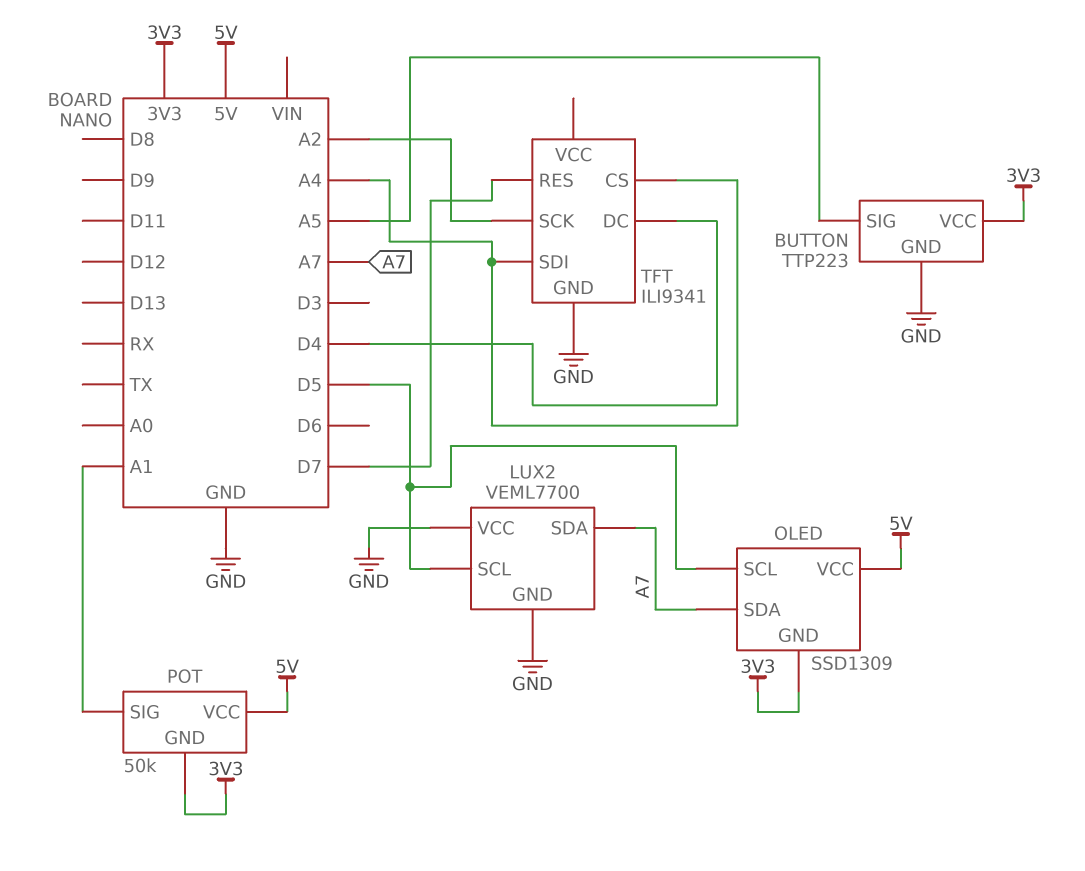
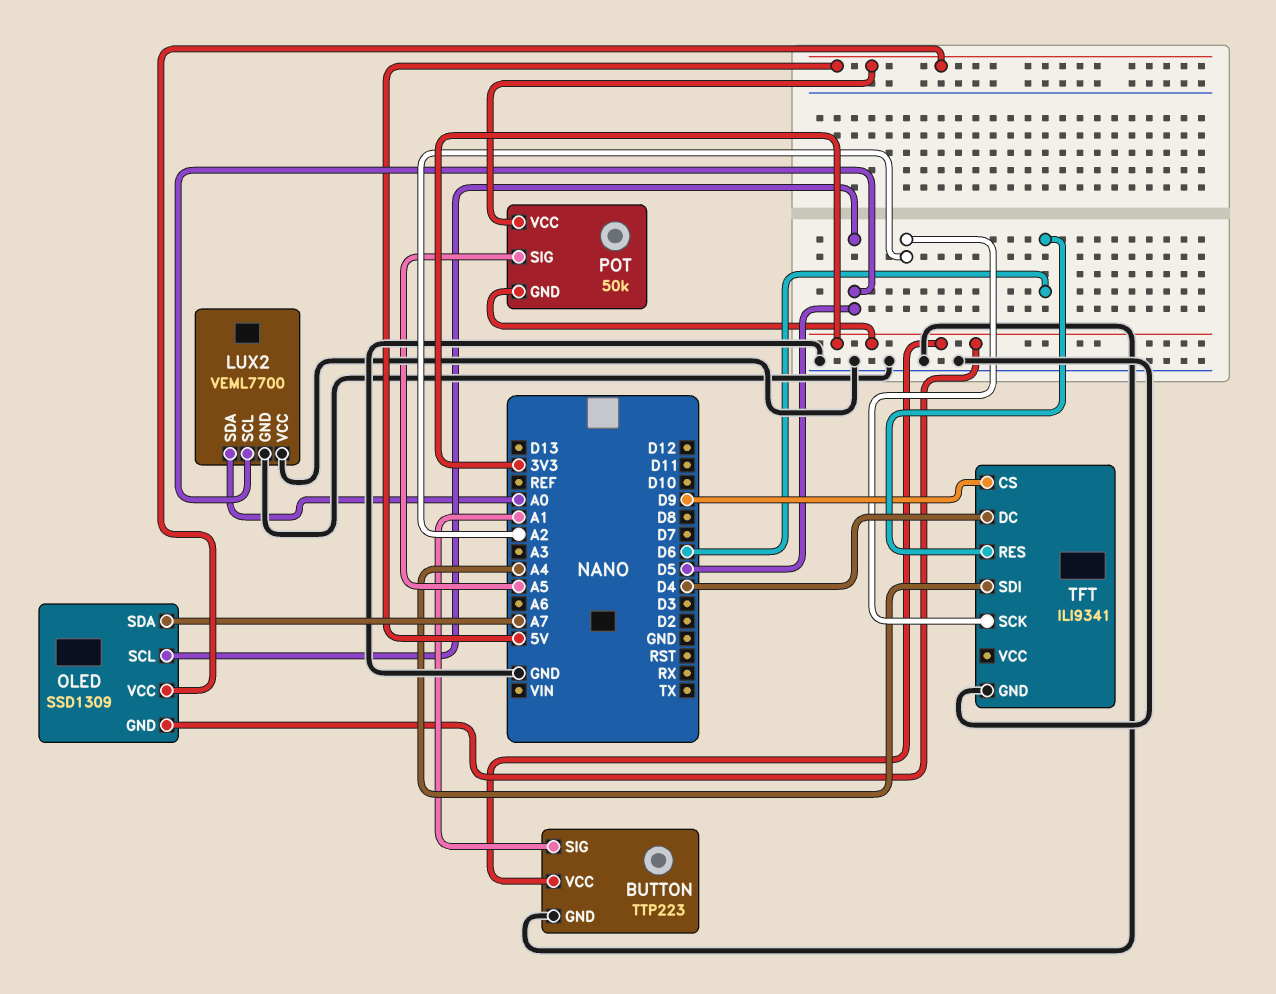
BUTTON pin SIG: A5 -> A1
LUX2 pin SDA: A7 -> A0
POT pin SIG: A1 -> A5
TFT pin CS: A4 -> D9
TFT pin RES: D7 -> D6

